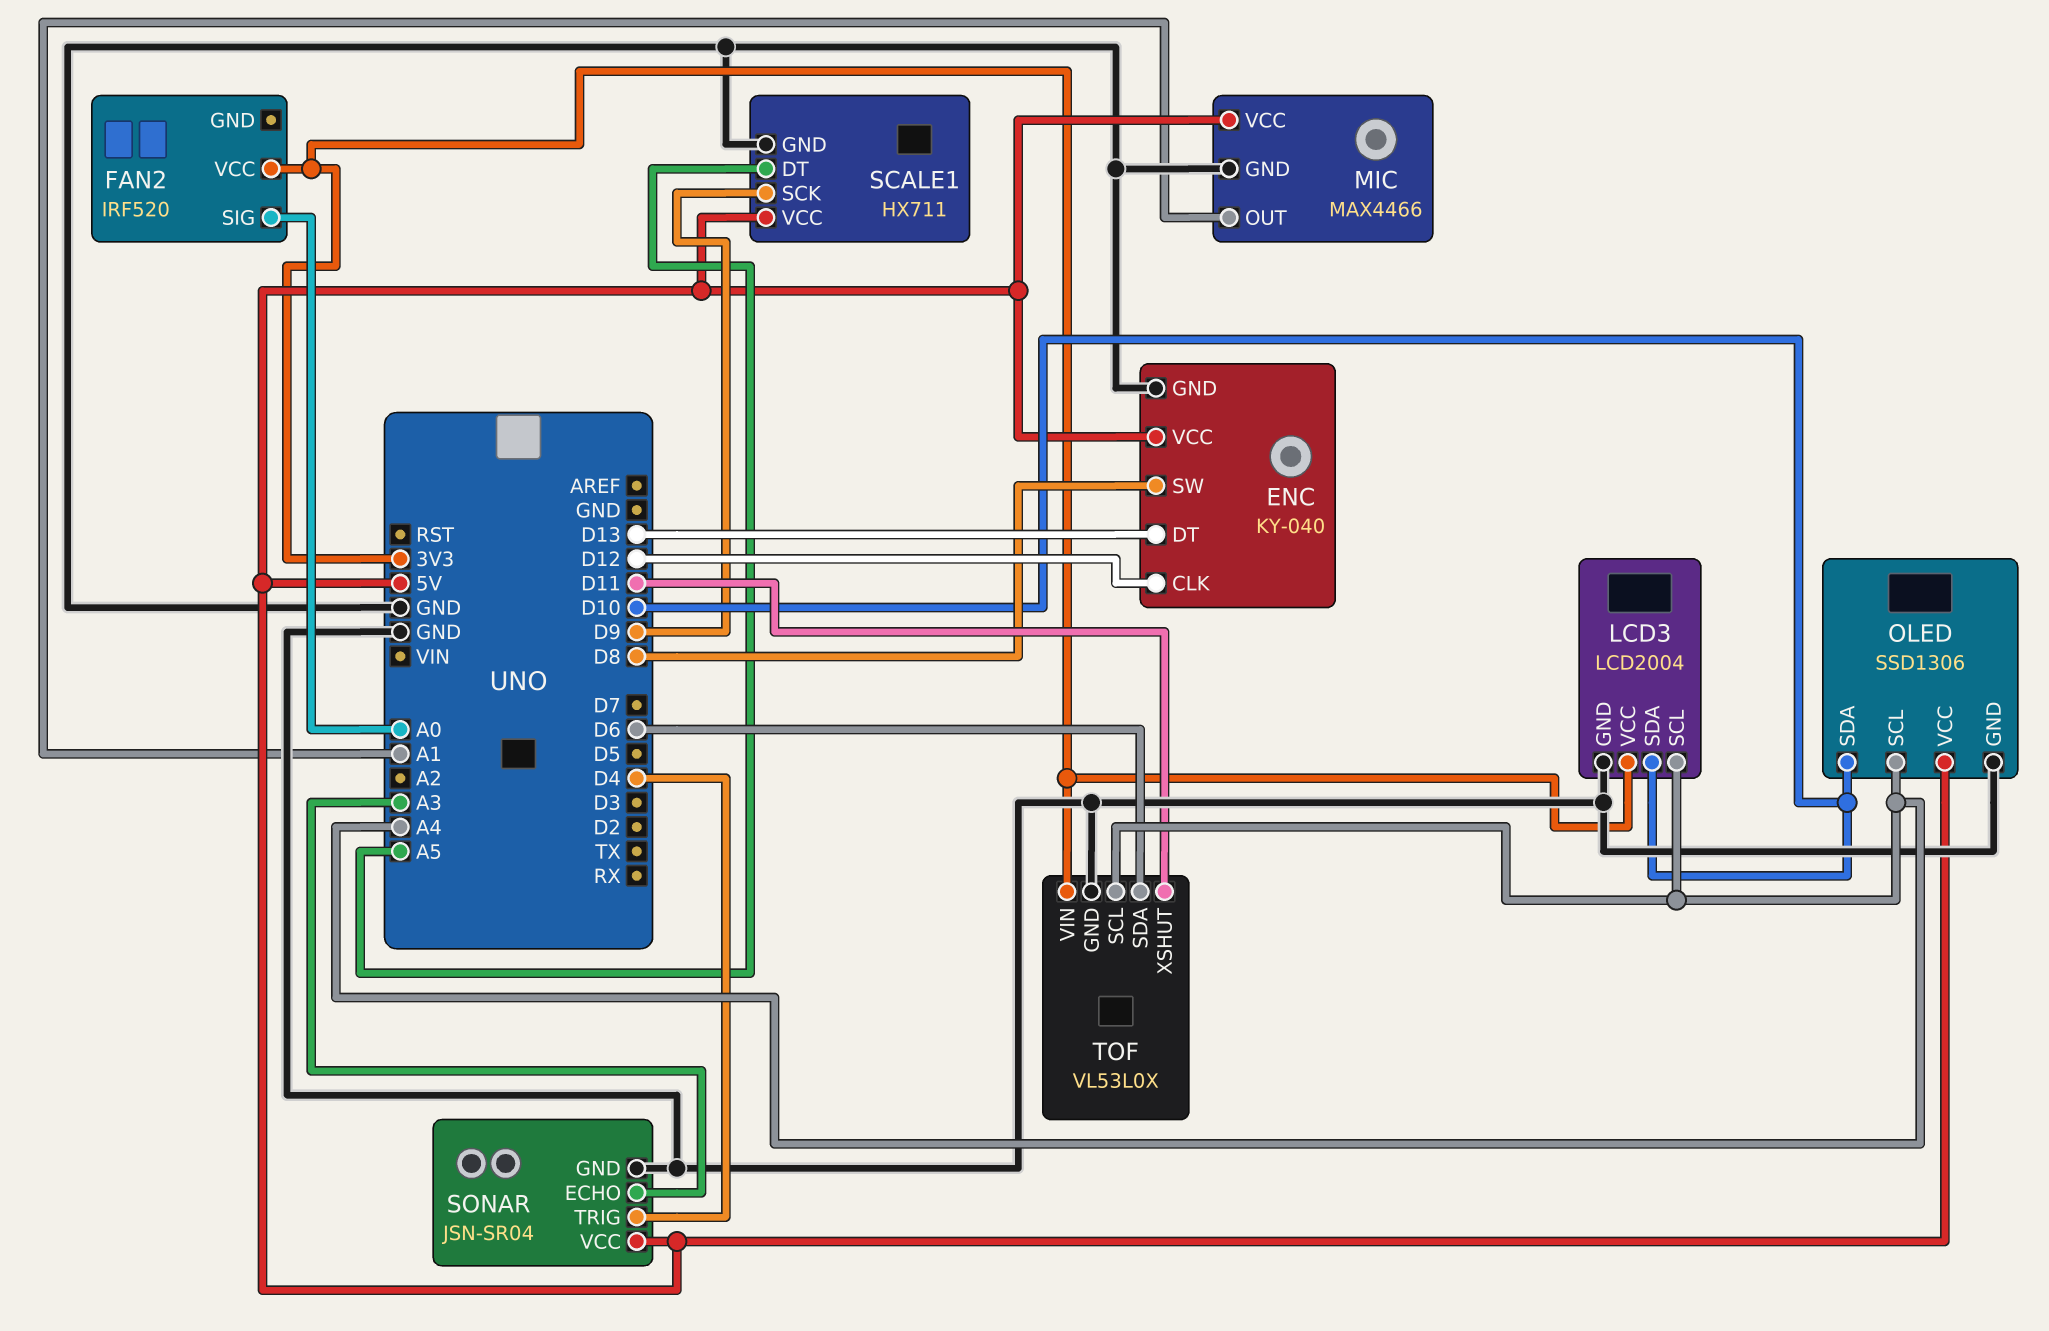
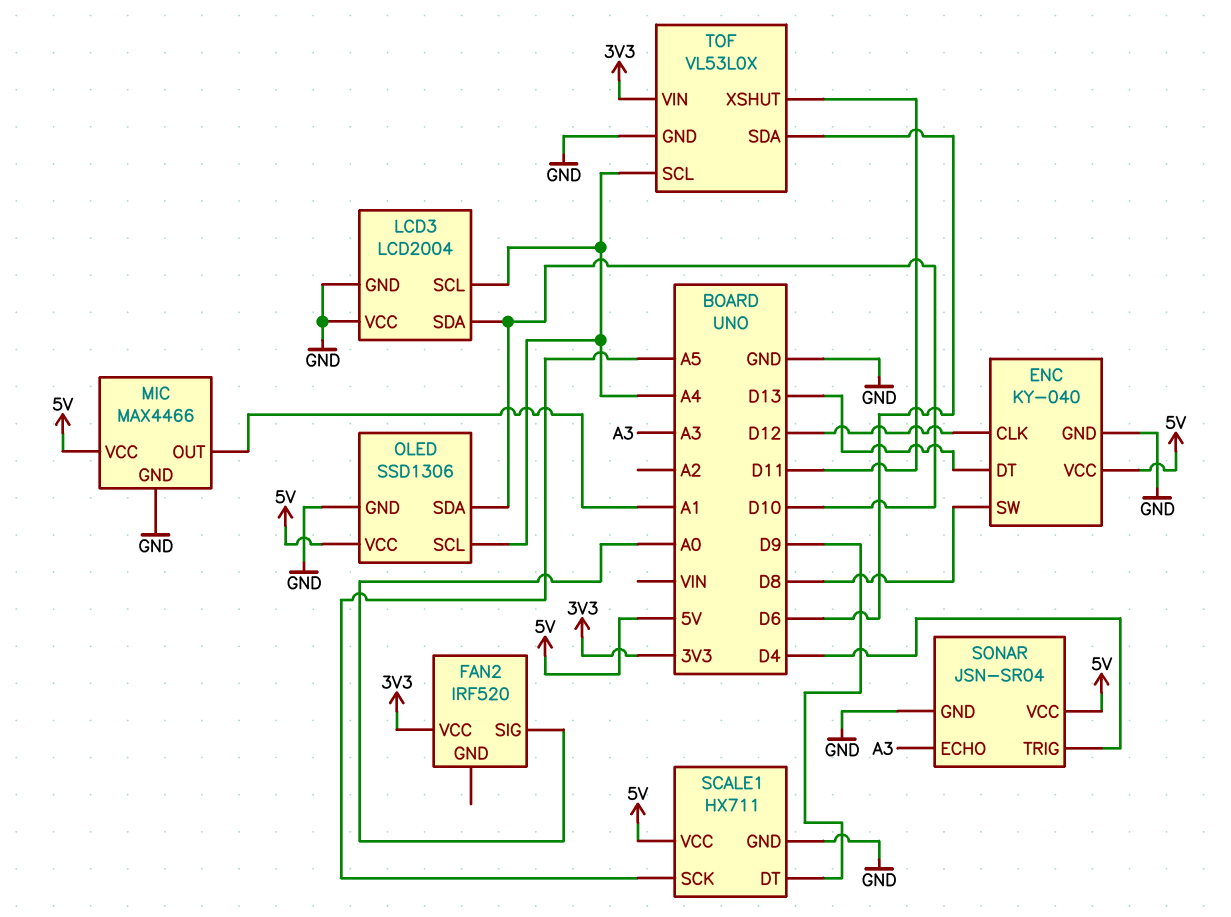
LCD3 pin VCC: 3V3 -> GND
SCALE1 pin DT: A5 -> D9
SCALE1 pin SCK: D9 -> A5

